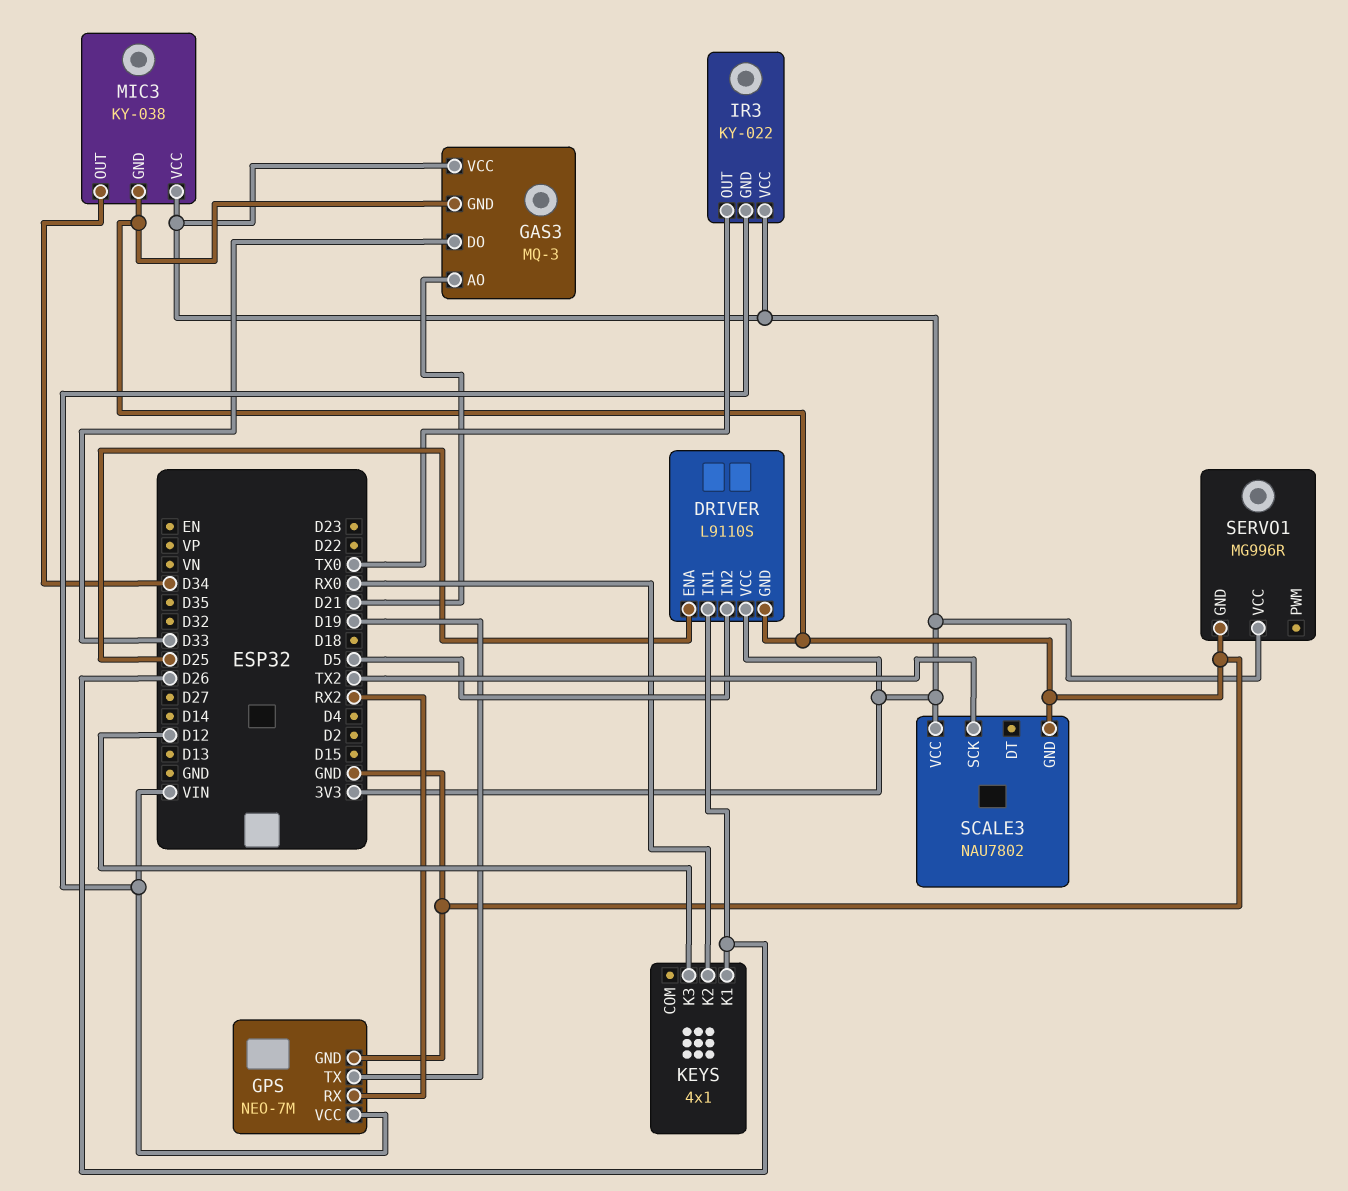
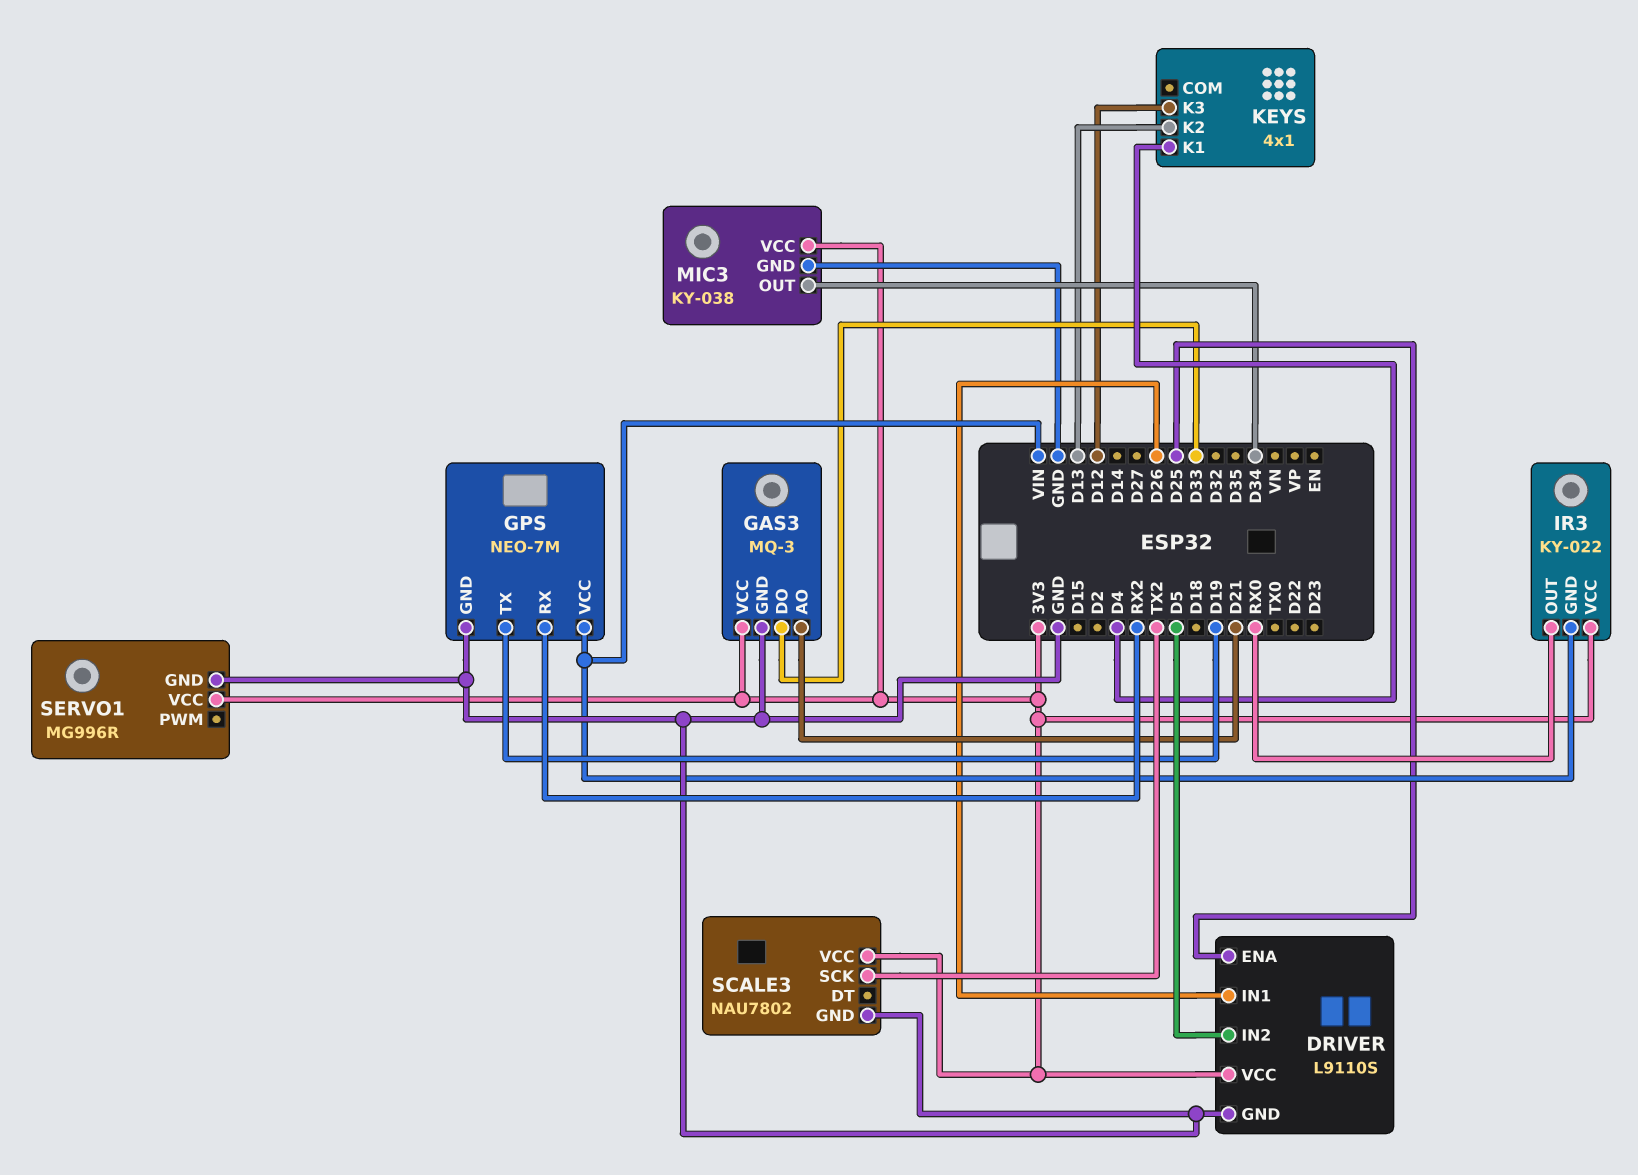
IR3 pin OUT: TX0 -> RX0
KEYS pin K1: D26 -> D4
KEYS pin K2: RX0 -> D13

